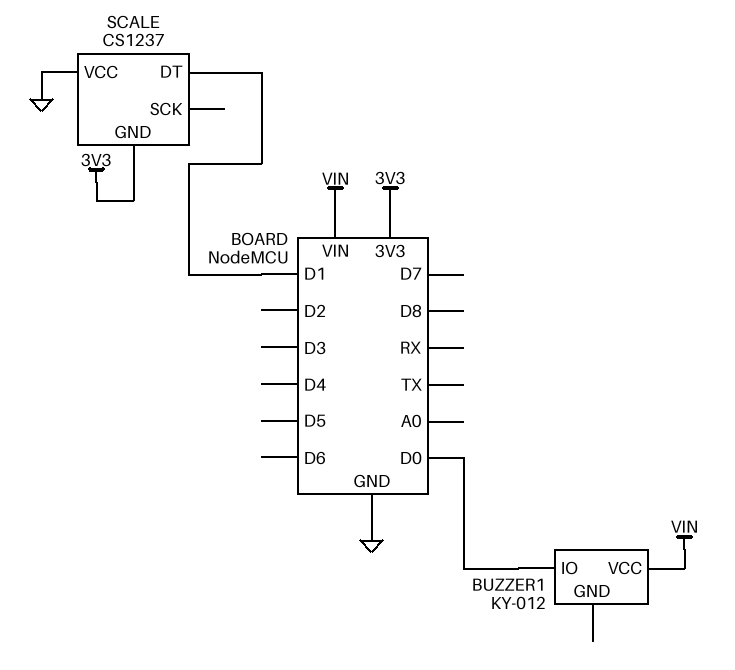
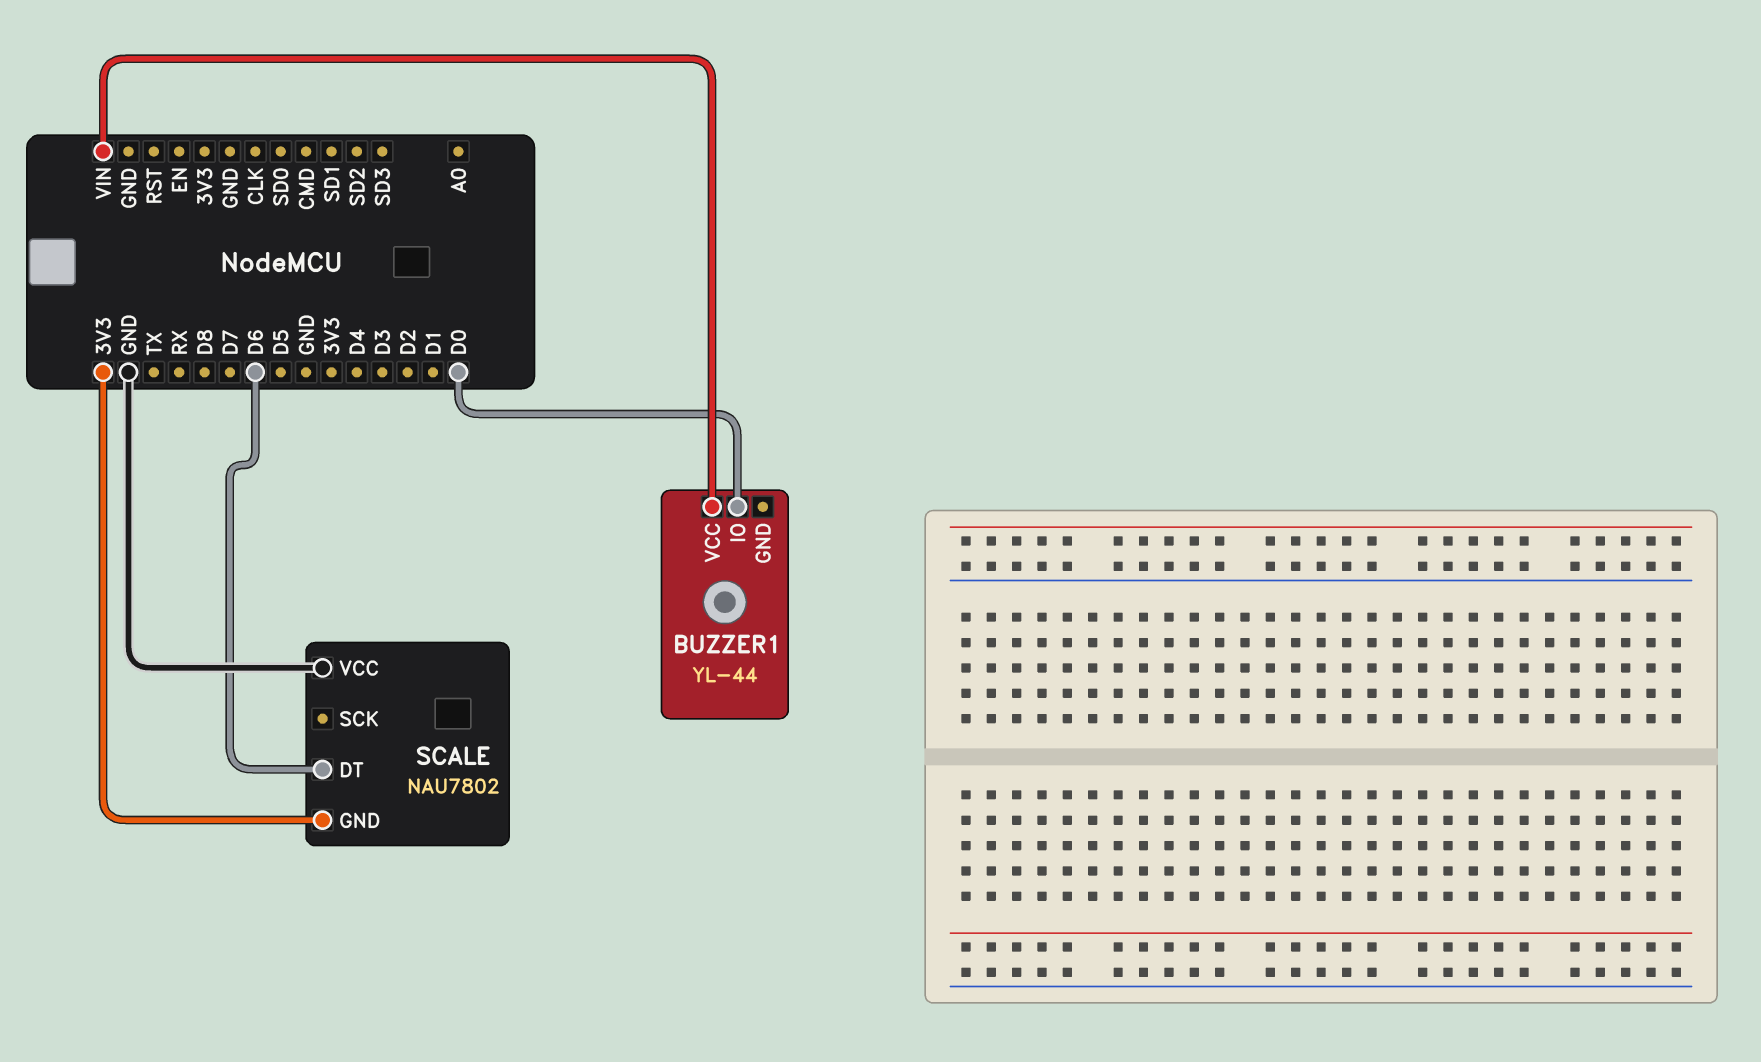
BUZZER1: KY-012 -> YL-44
SCALE: CS1237 -> NAU7802
SCALE pin DT: D1 -> D6

